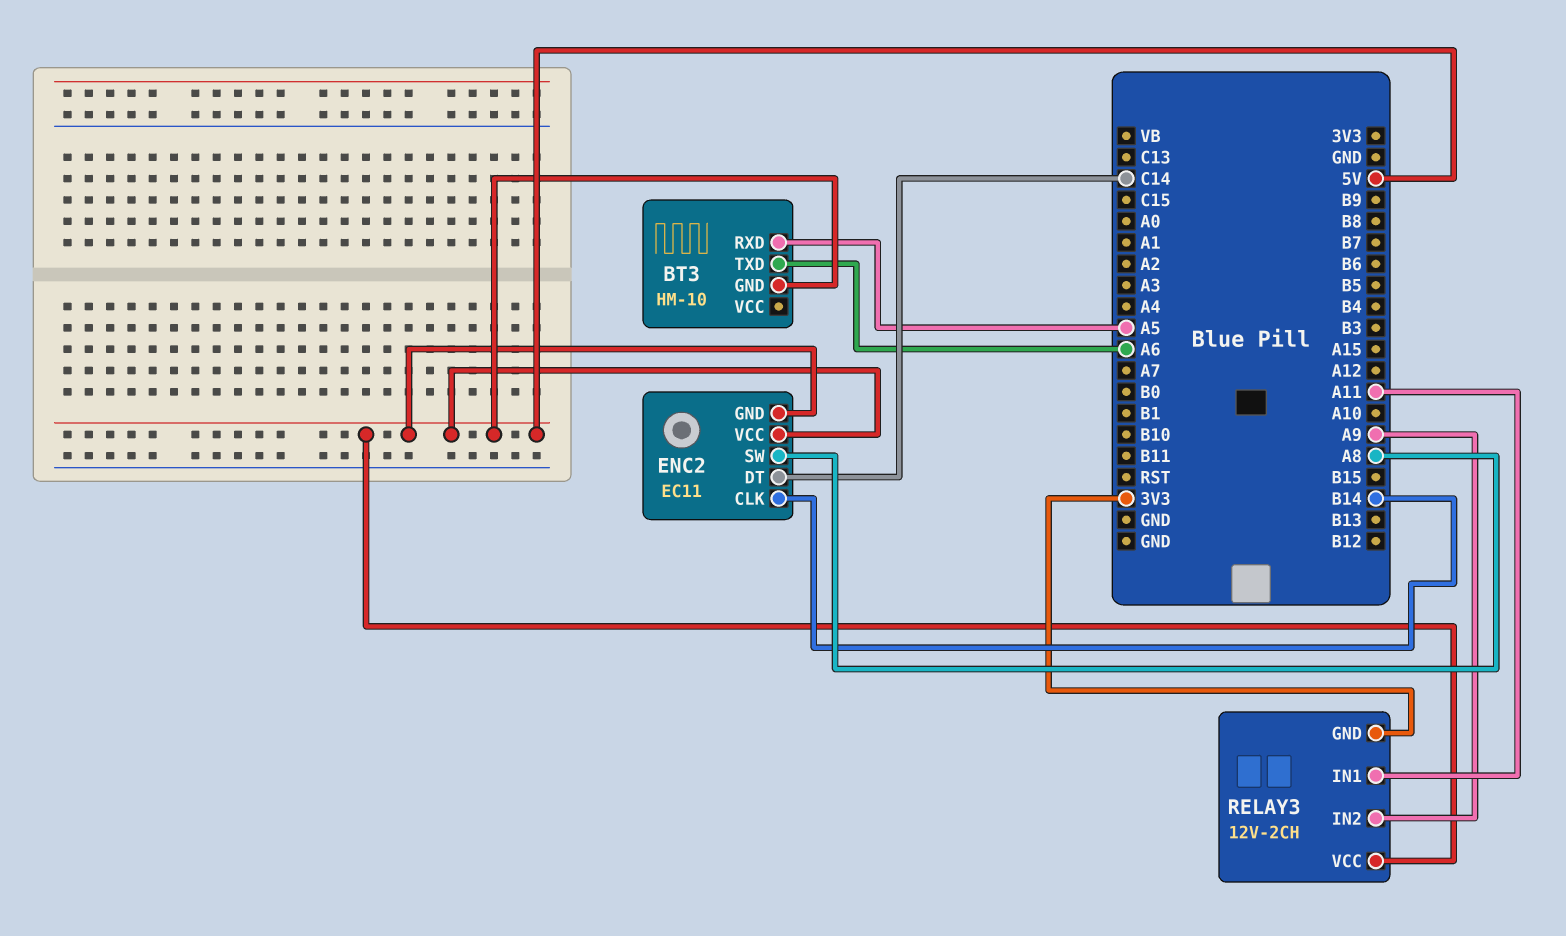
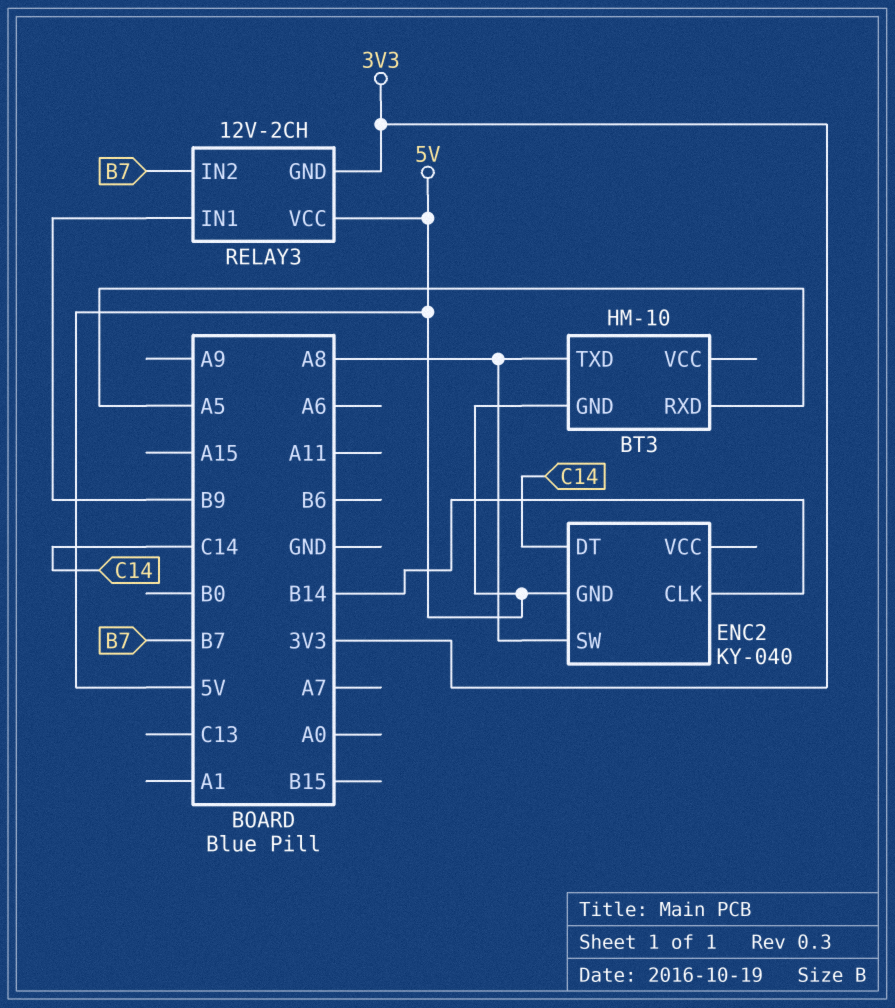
BT3 pin TXD: A6 -> A8
ENC2: EC11 -> KY-040
ENC2 pin VCC: 5V -> none
RELAY3 pin IN1: A11 -> B9
RELAY3 pin IN2: A9 -> B7

